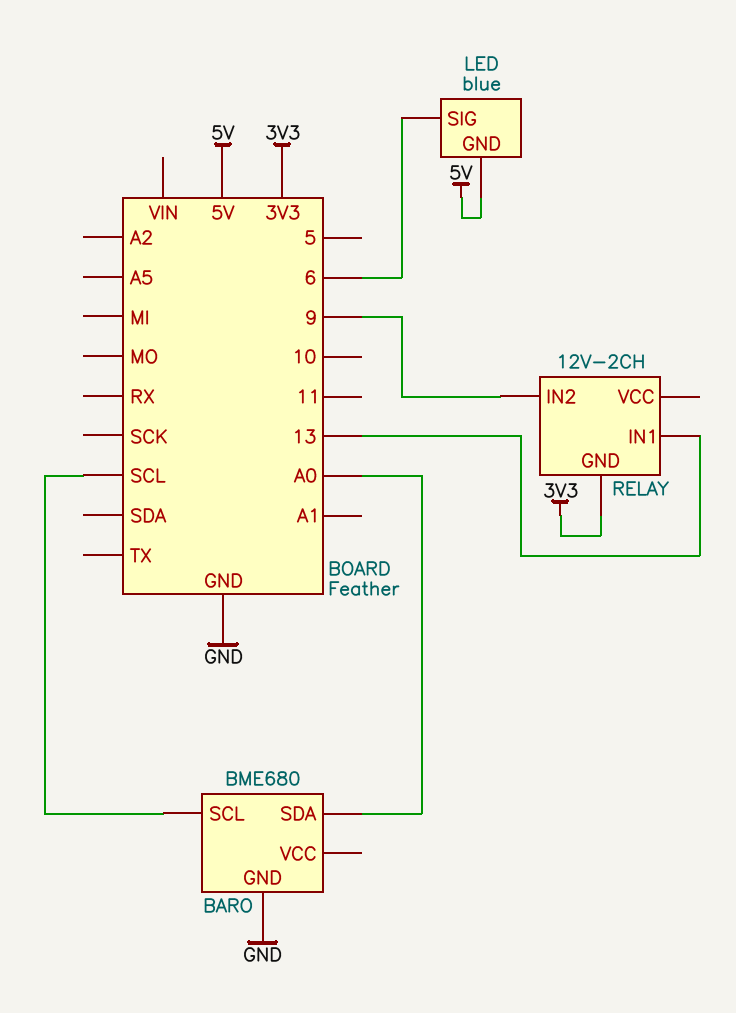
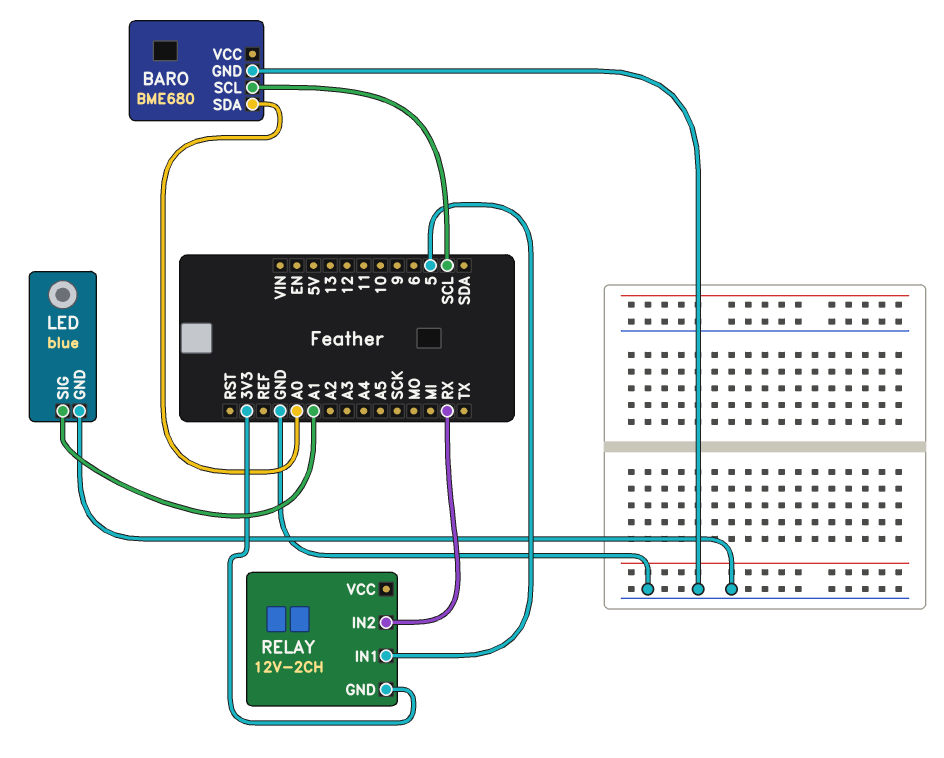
LED pin GND: 5V -> GND
LED pin SIG: 6 -> A1
RELAY pin IN1: 13 -> 5
RELAY pin IN2: 9 -> RX

